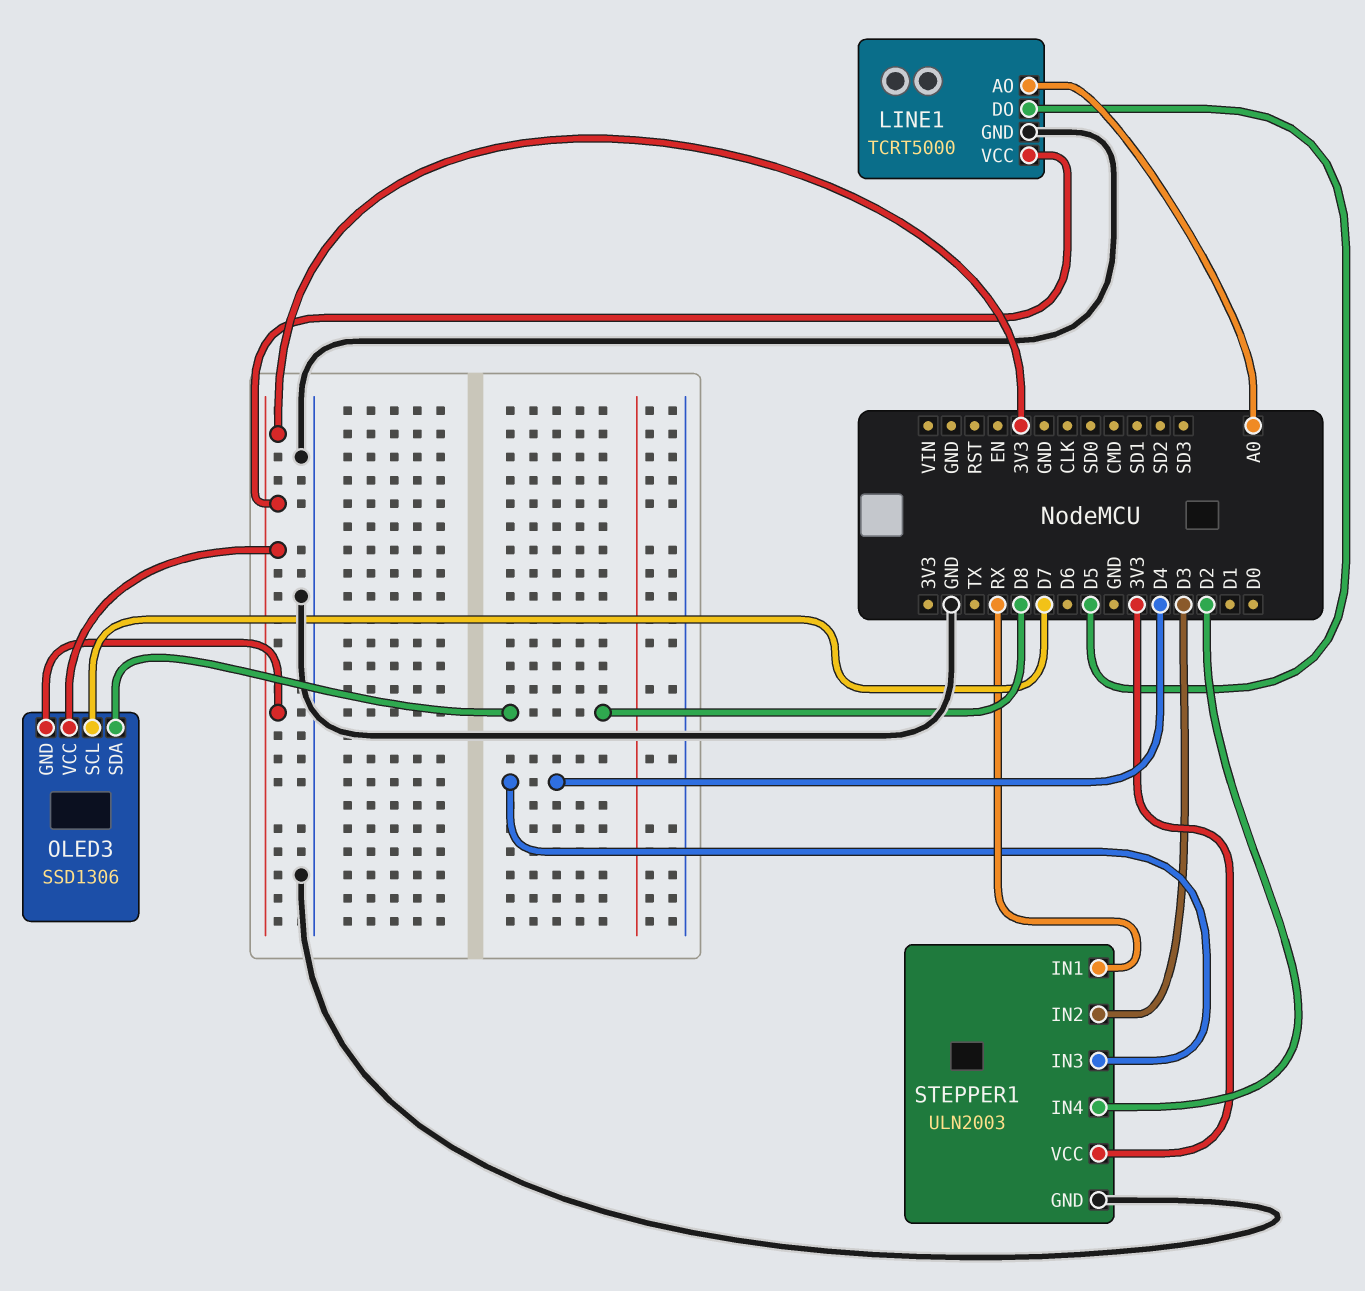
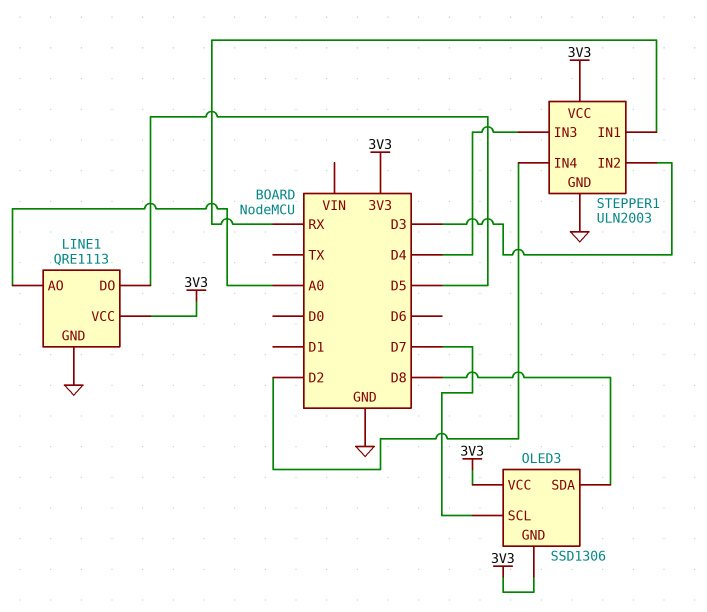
LINE1: TCRT5000 -> QRE1113

